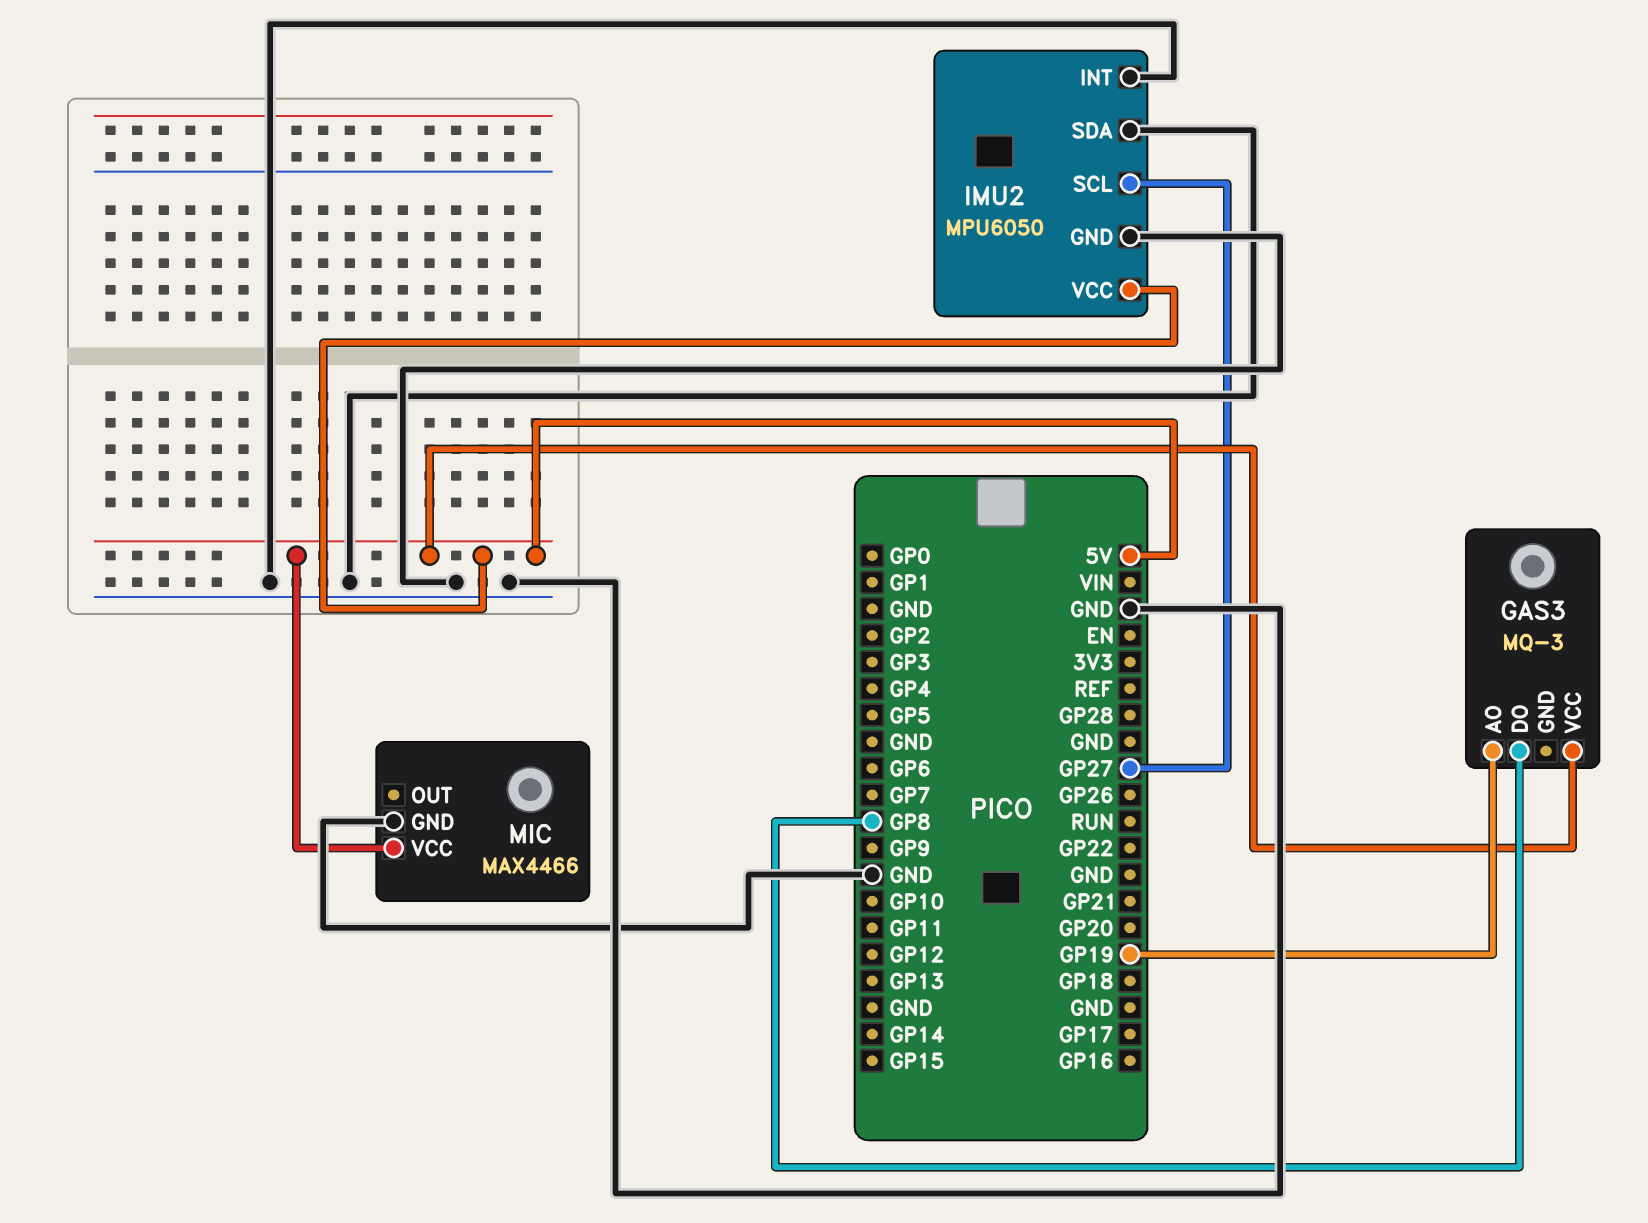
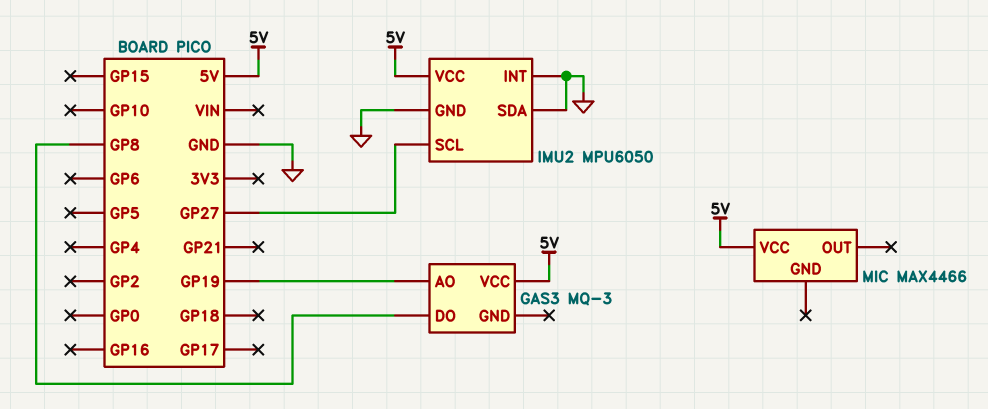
MIC pin GND: GND -> none

